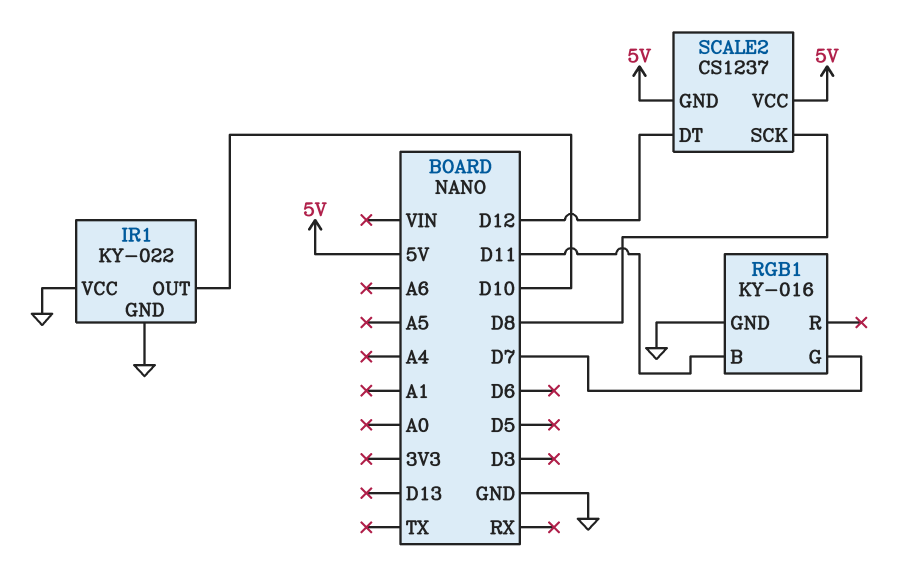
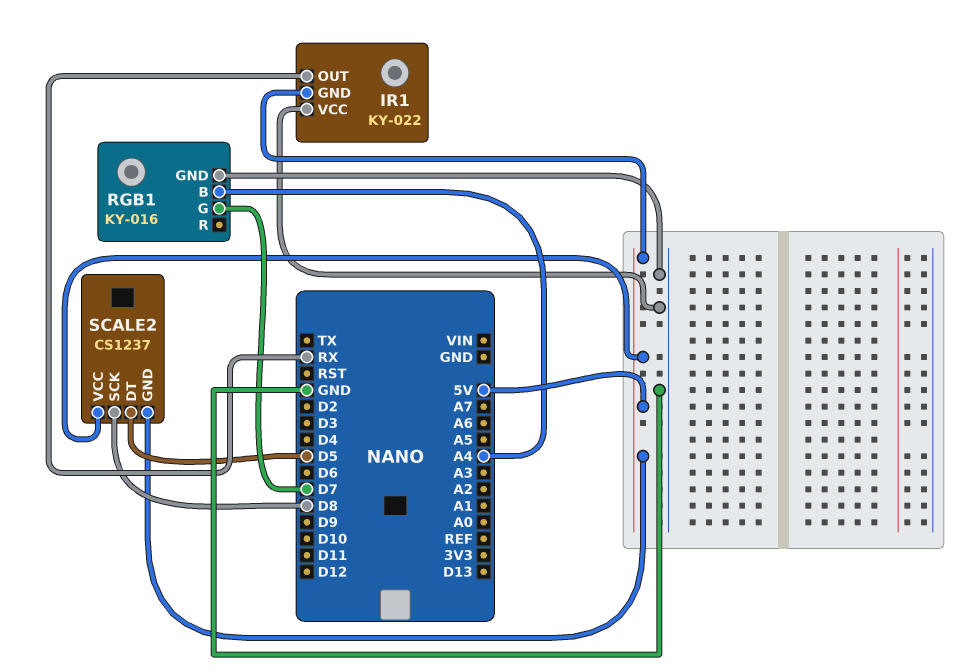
IR1 pin GND: GND -> 5V
IR1 pin OUT: D10 -> RX
RGB1 pin B: D11 -> A4
SCALE2 pin DT: D12 -> D5

